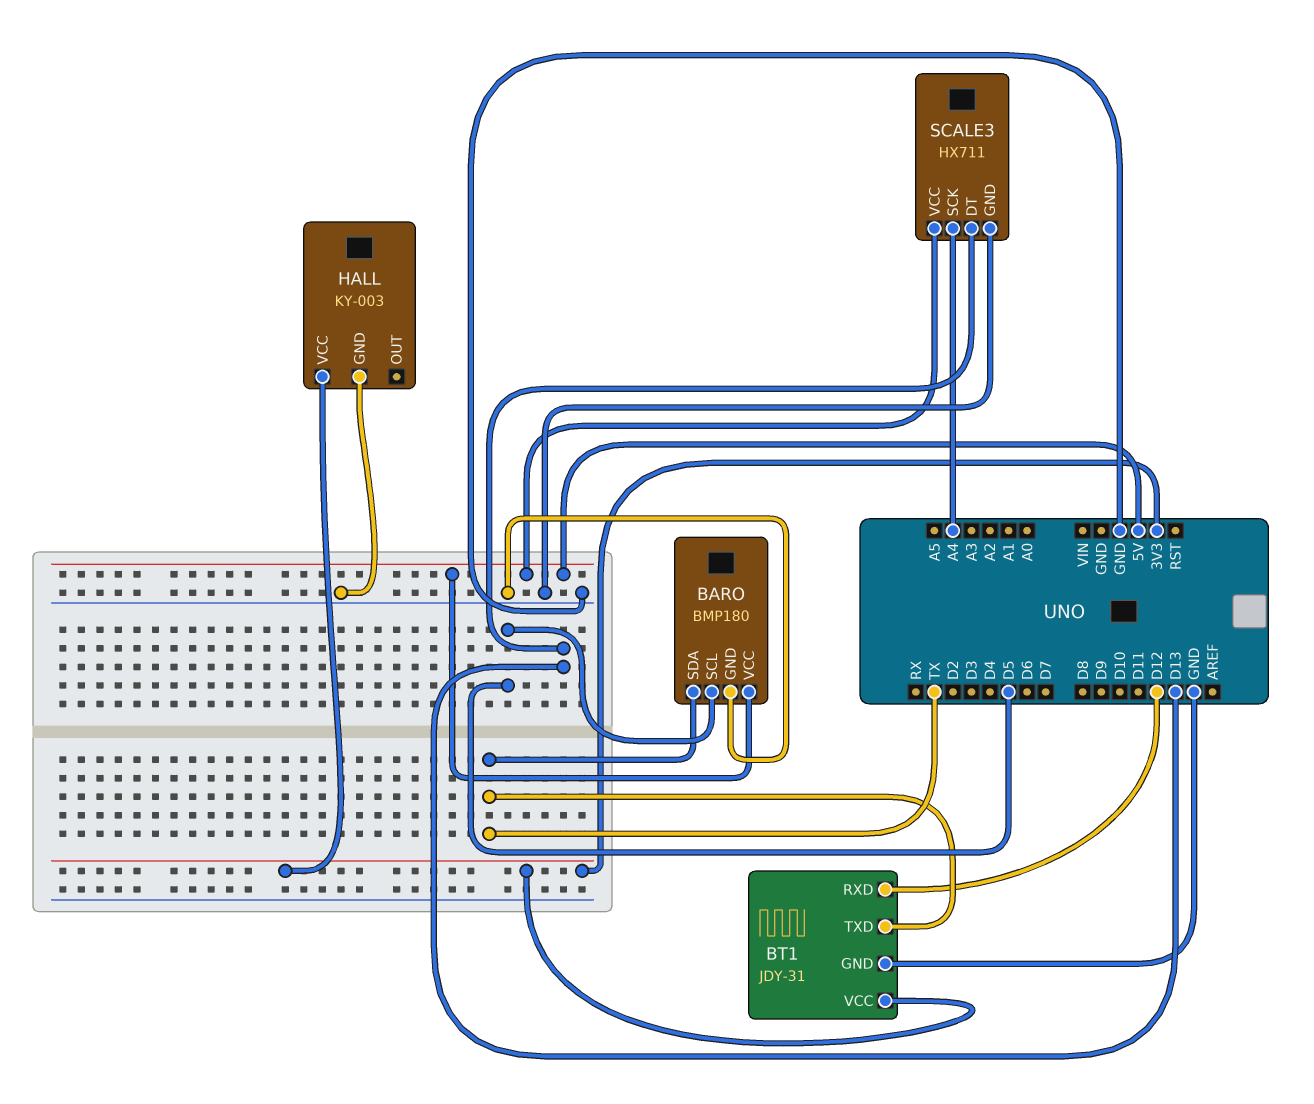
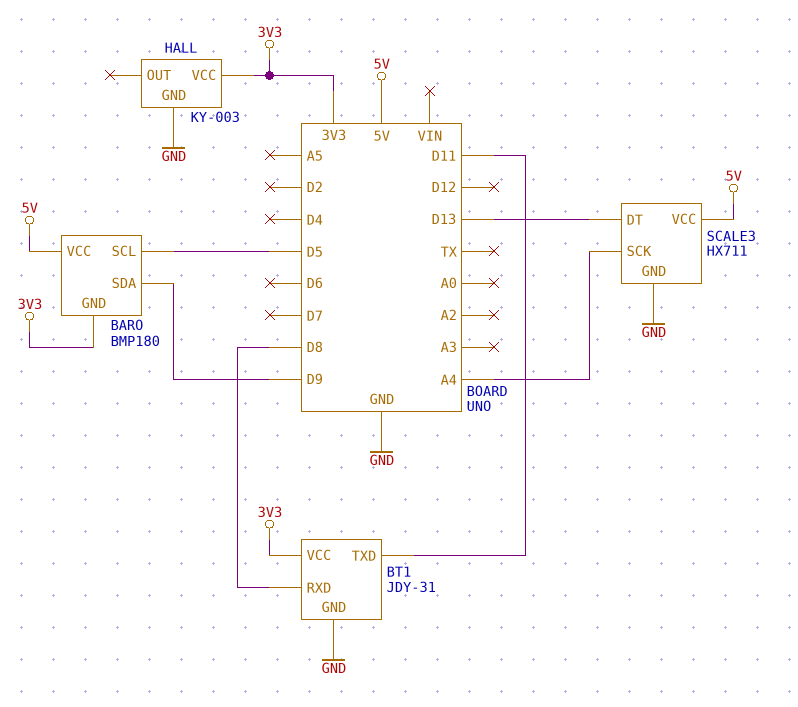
BARO pin GND: GND -> 3V3
BARO pin SDA: TX -> D9
BT1 pin RXD: D12 -> D8
BT1 pin TXD: TX -> D11

